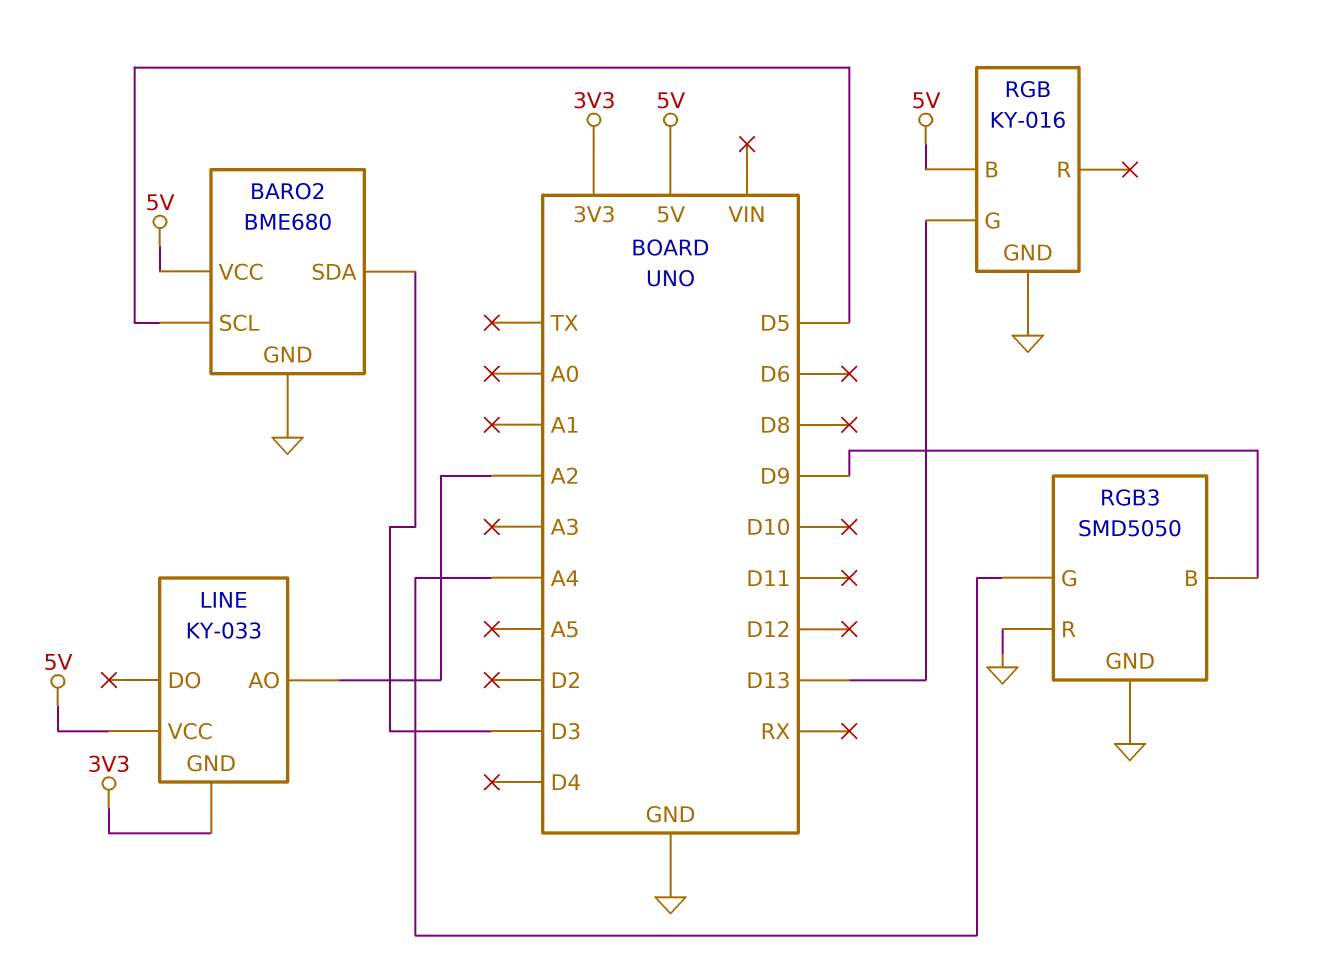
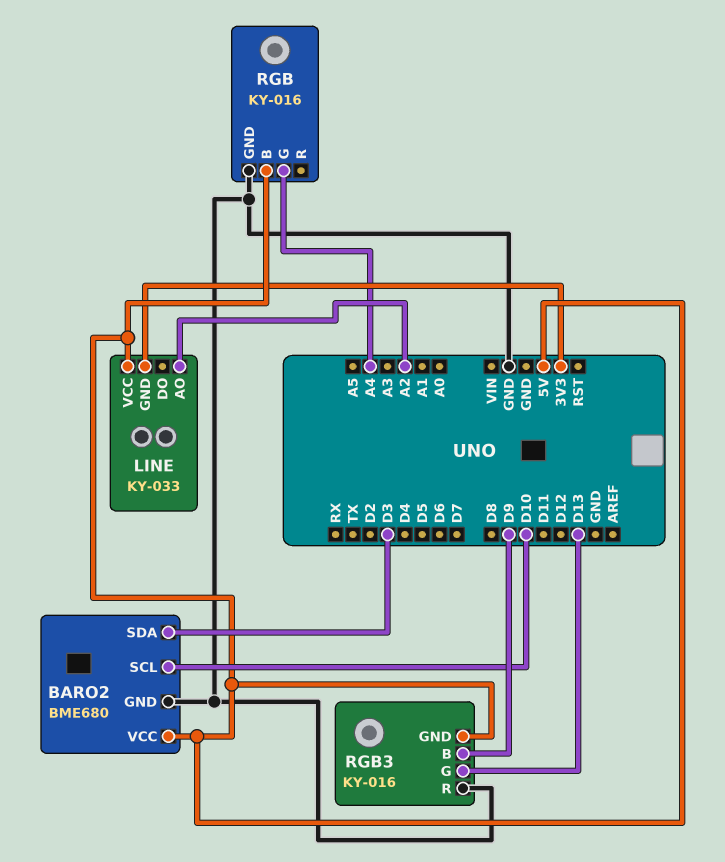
BARO2 pin SCL: D5 -> D10
RGB pin G: D13 -> A4
RGB3: SMD5050 -> KY-016
RGB3 pin G: A4 -> D13
RGB3 pin GND: GND -> 5V

